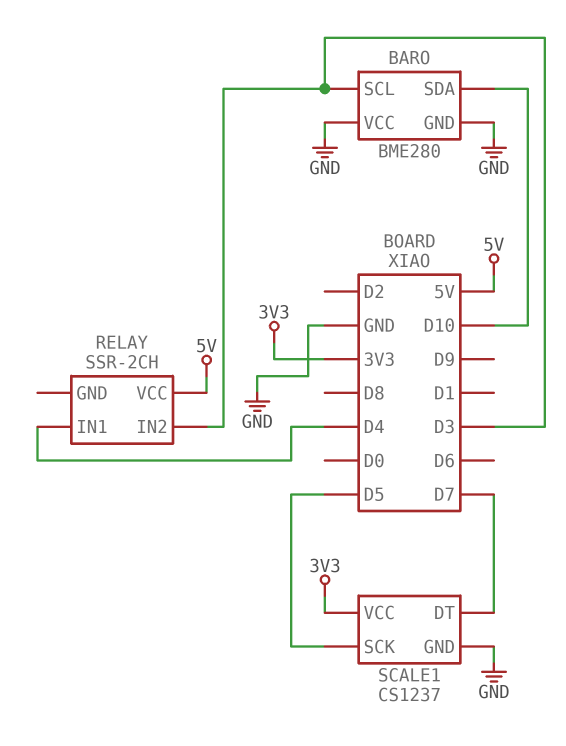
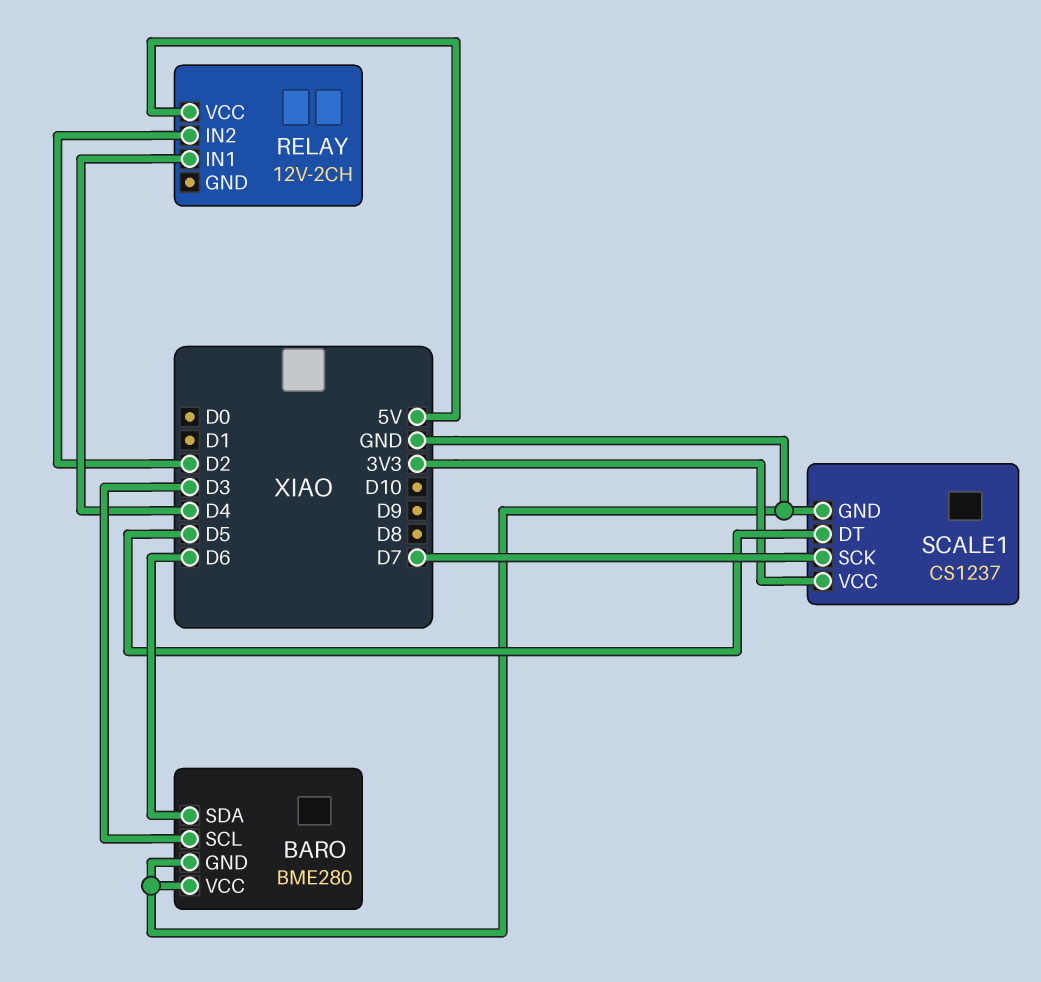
BARO pin SDA: D10 -> D6
RELAY: SSR-2CH -> 12V-2CH
RELAY pin IN2: D3 -> D2
SCALE1 pin DT: D7 -> D5
SCALE1 pin SCK: D5 -> D7

